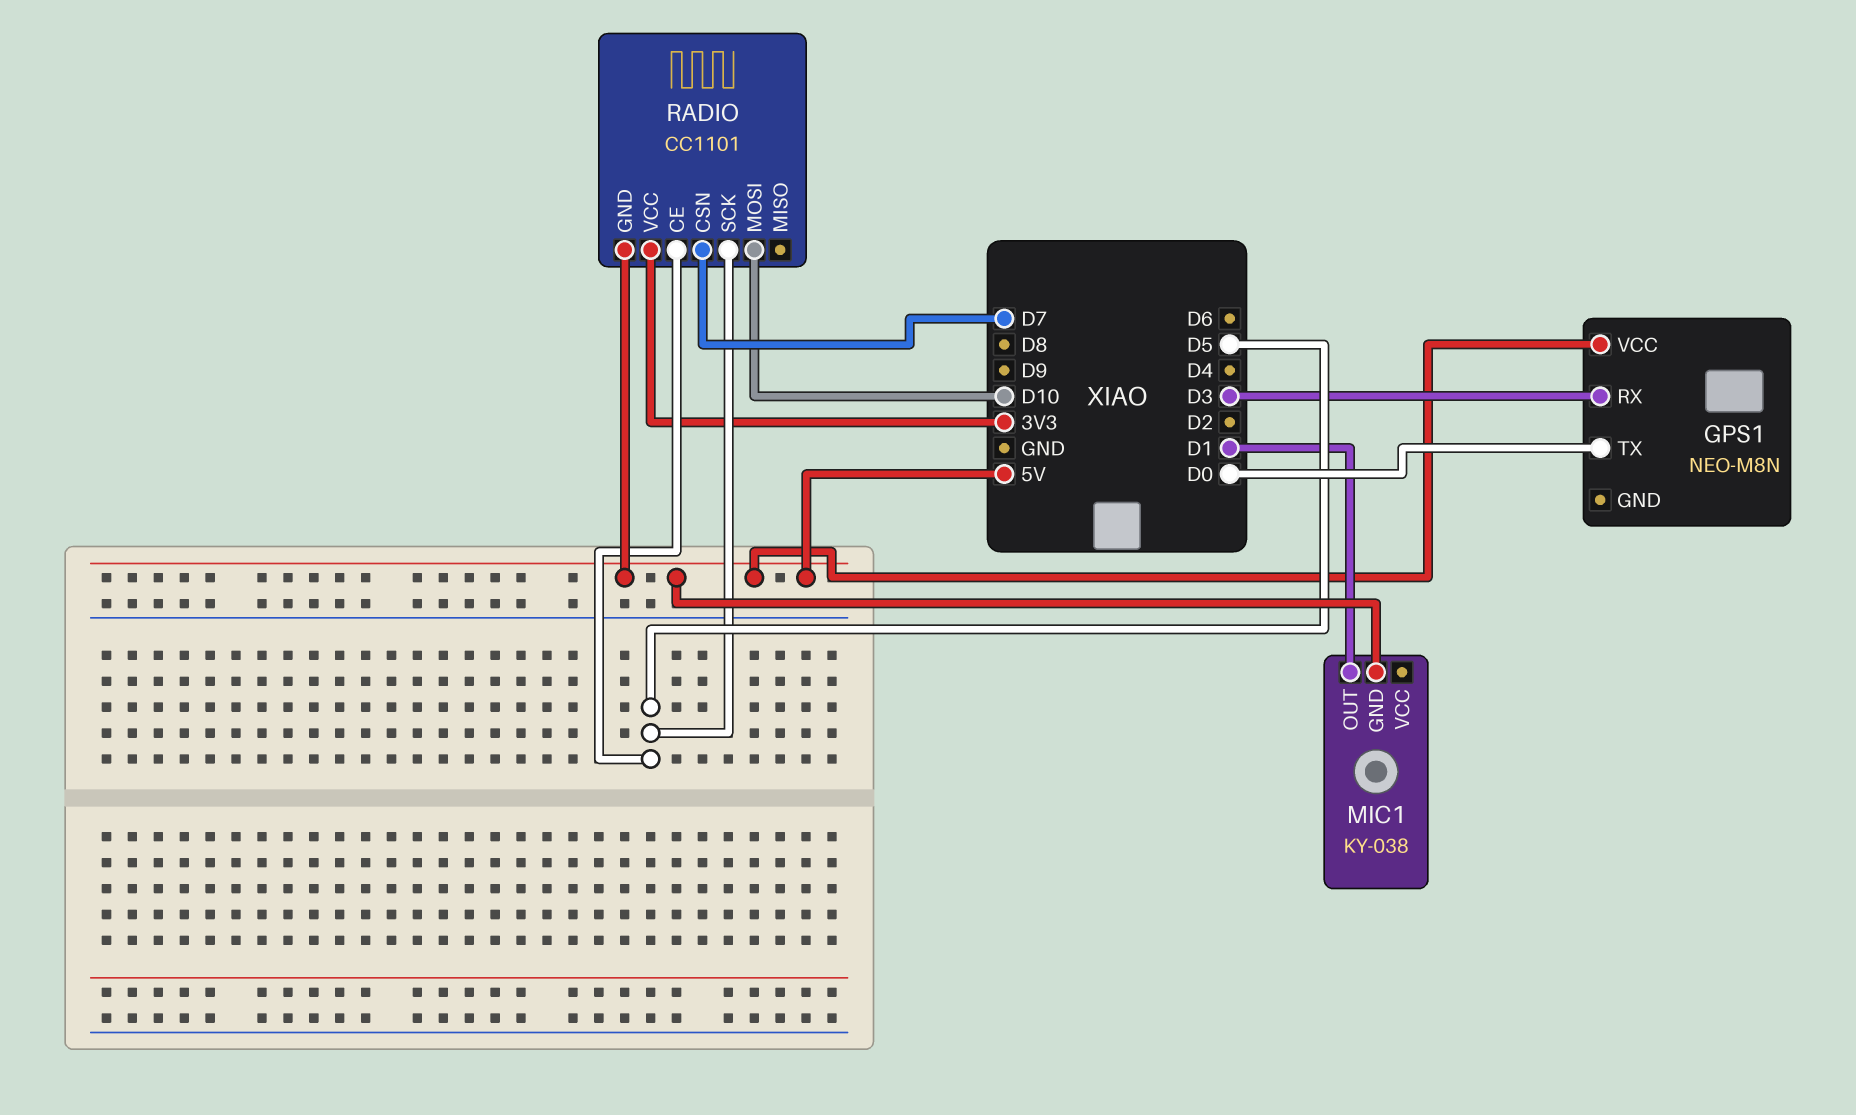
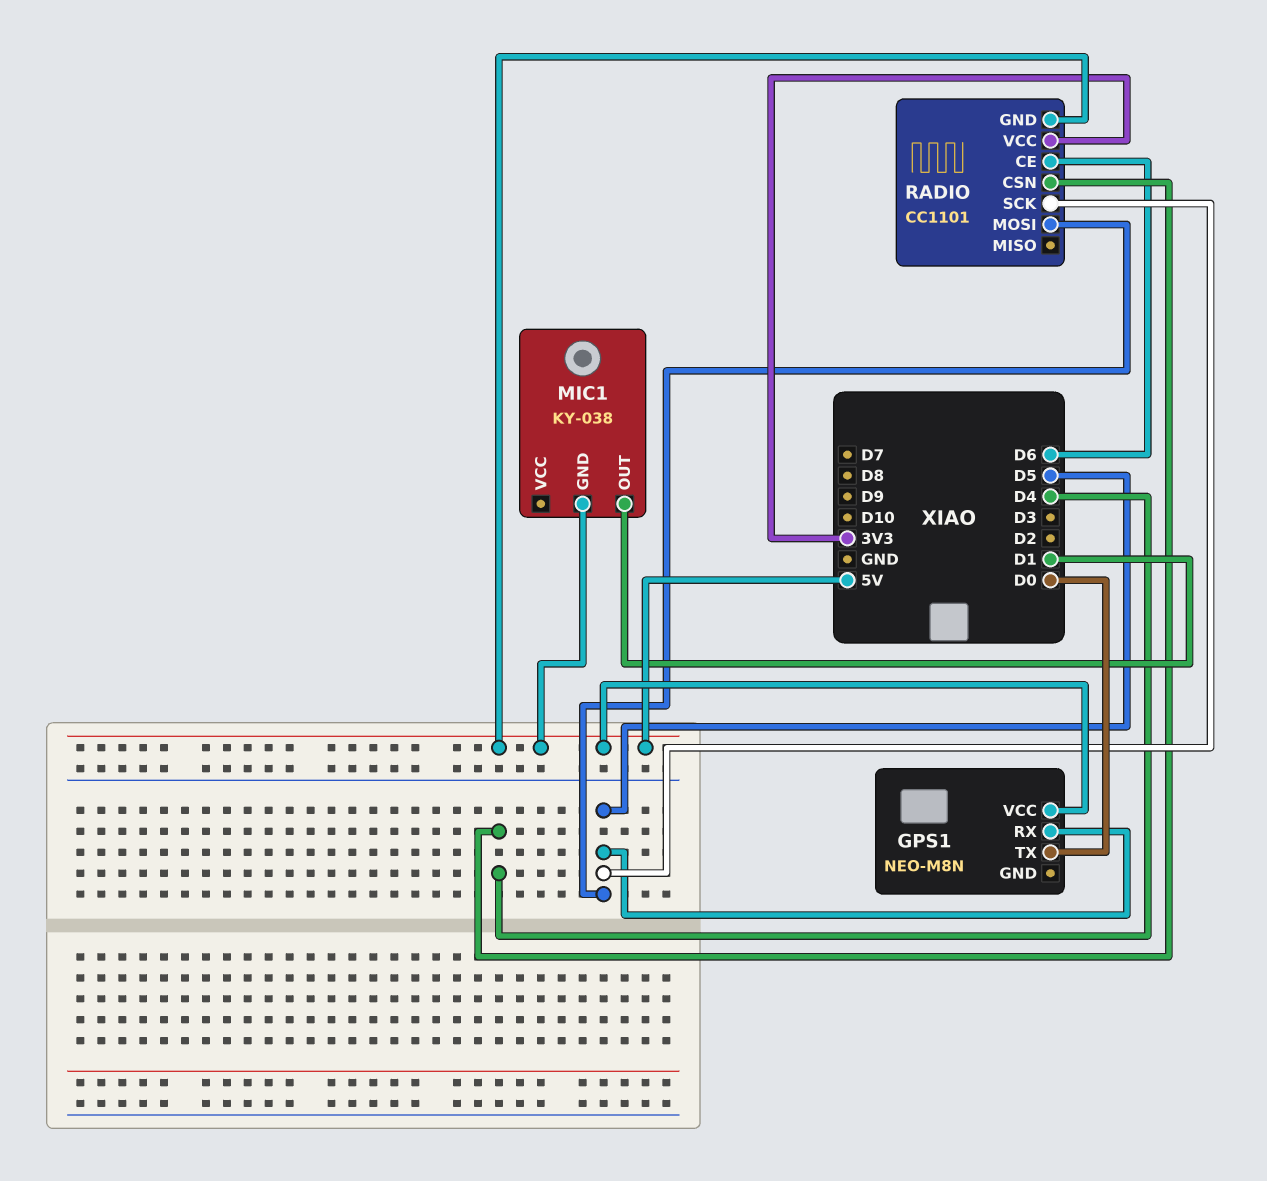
GPS1 pin RX: D3 -> D5
RADIO pin CE: D5 -> D6
RADIO pin CSN: D7 -> D4
RADIO pin MOSI: D10 -> D5

